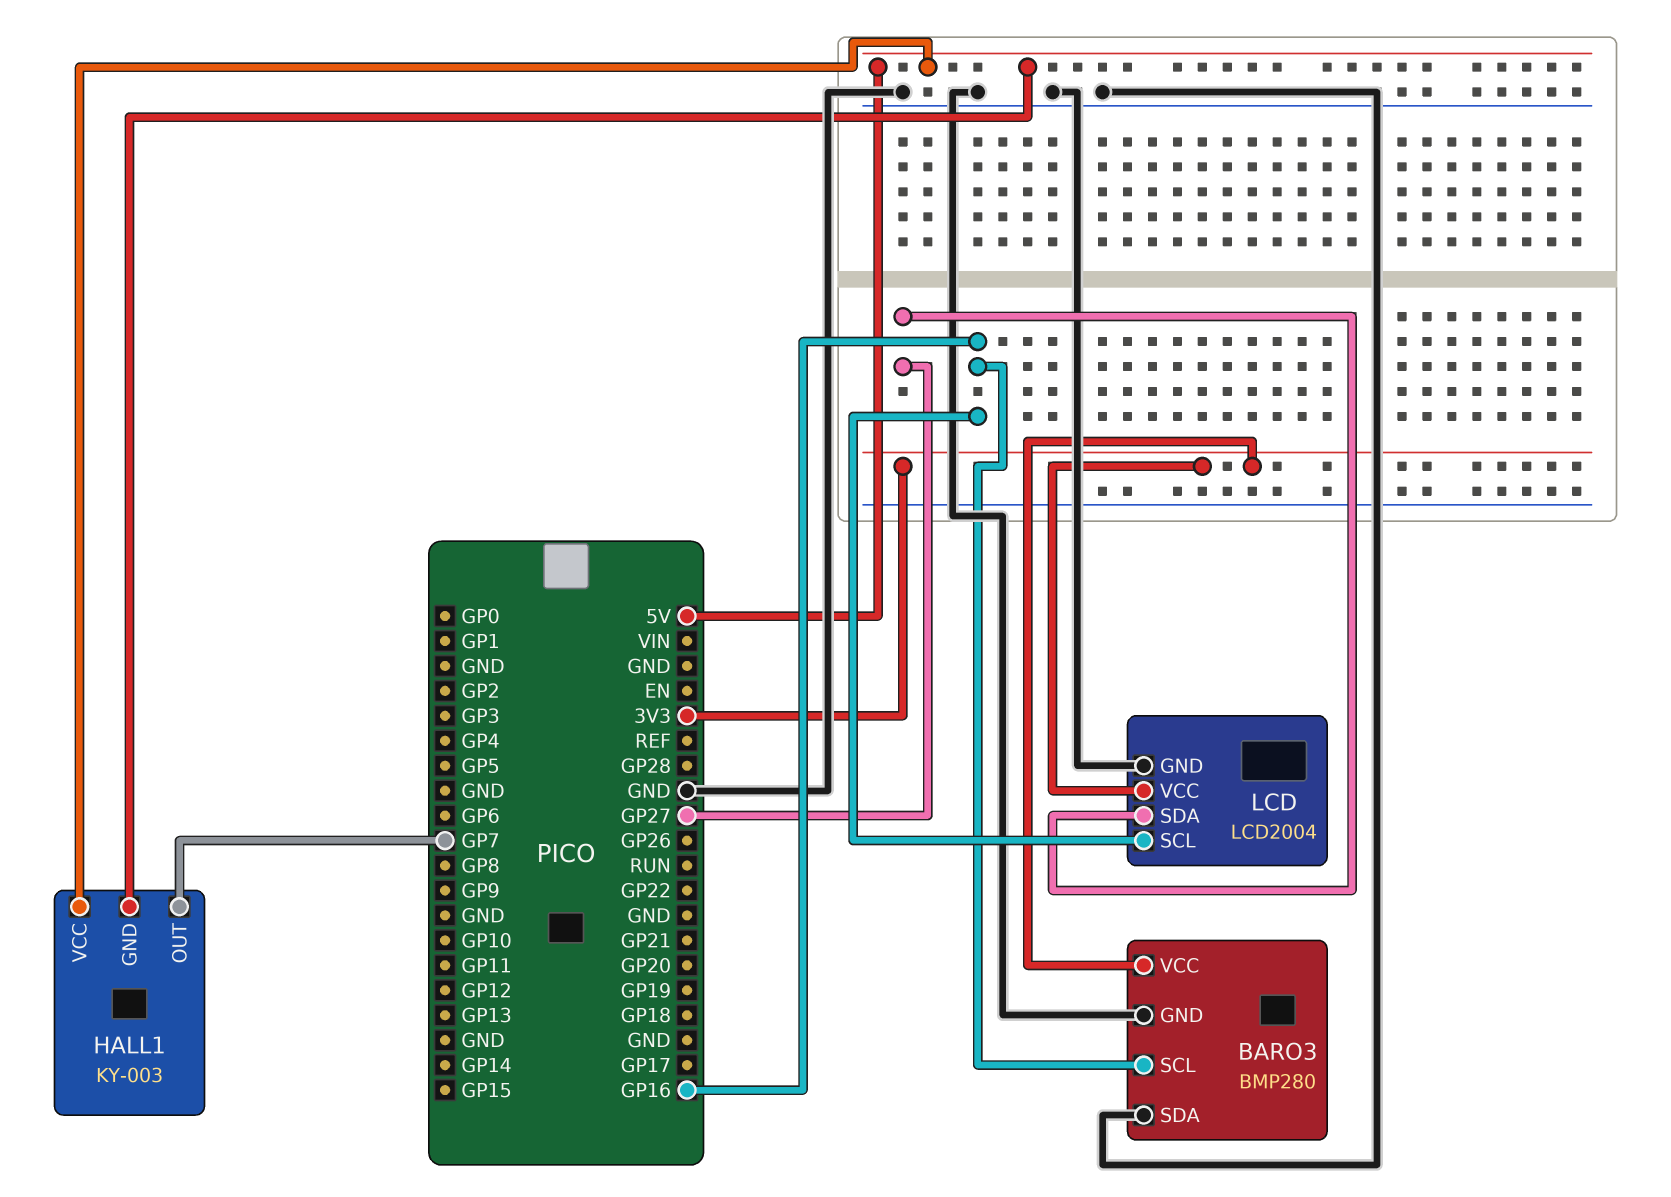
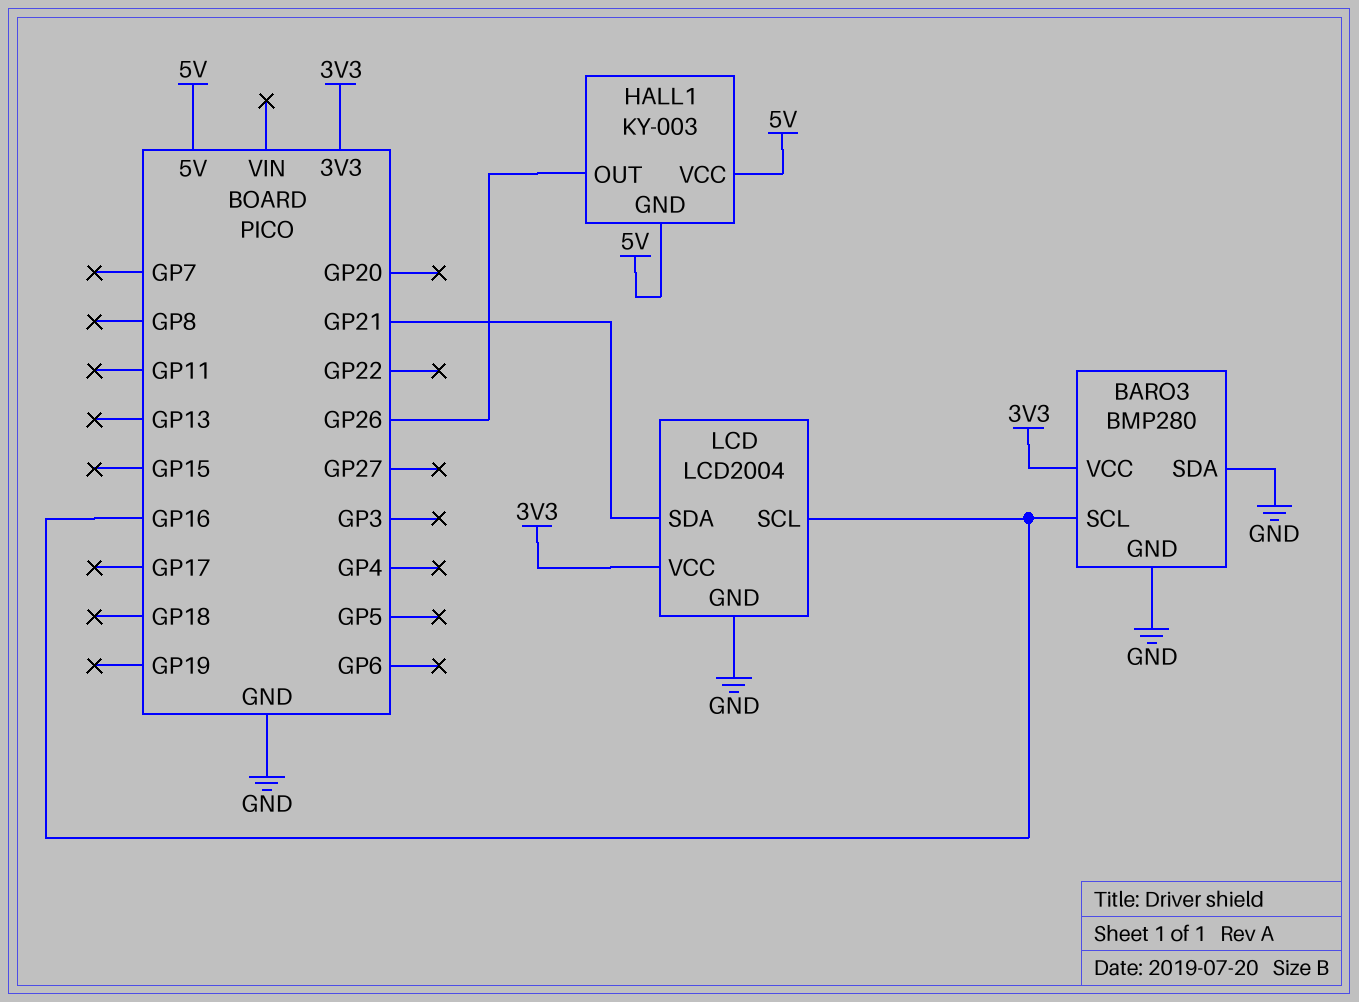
HALL1 pin OUT: GP7 -> GP26
LCD pin SDA: GP27 -> GP21

